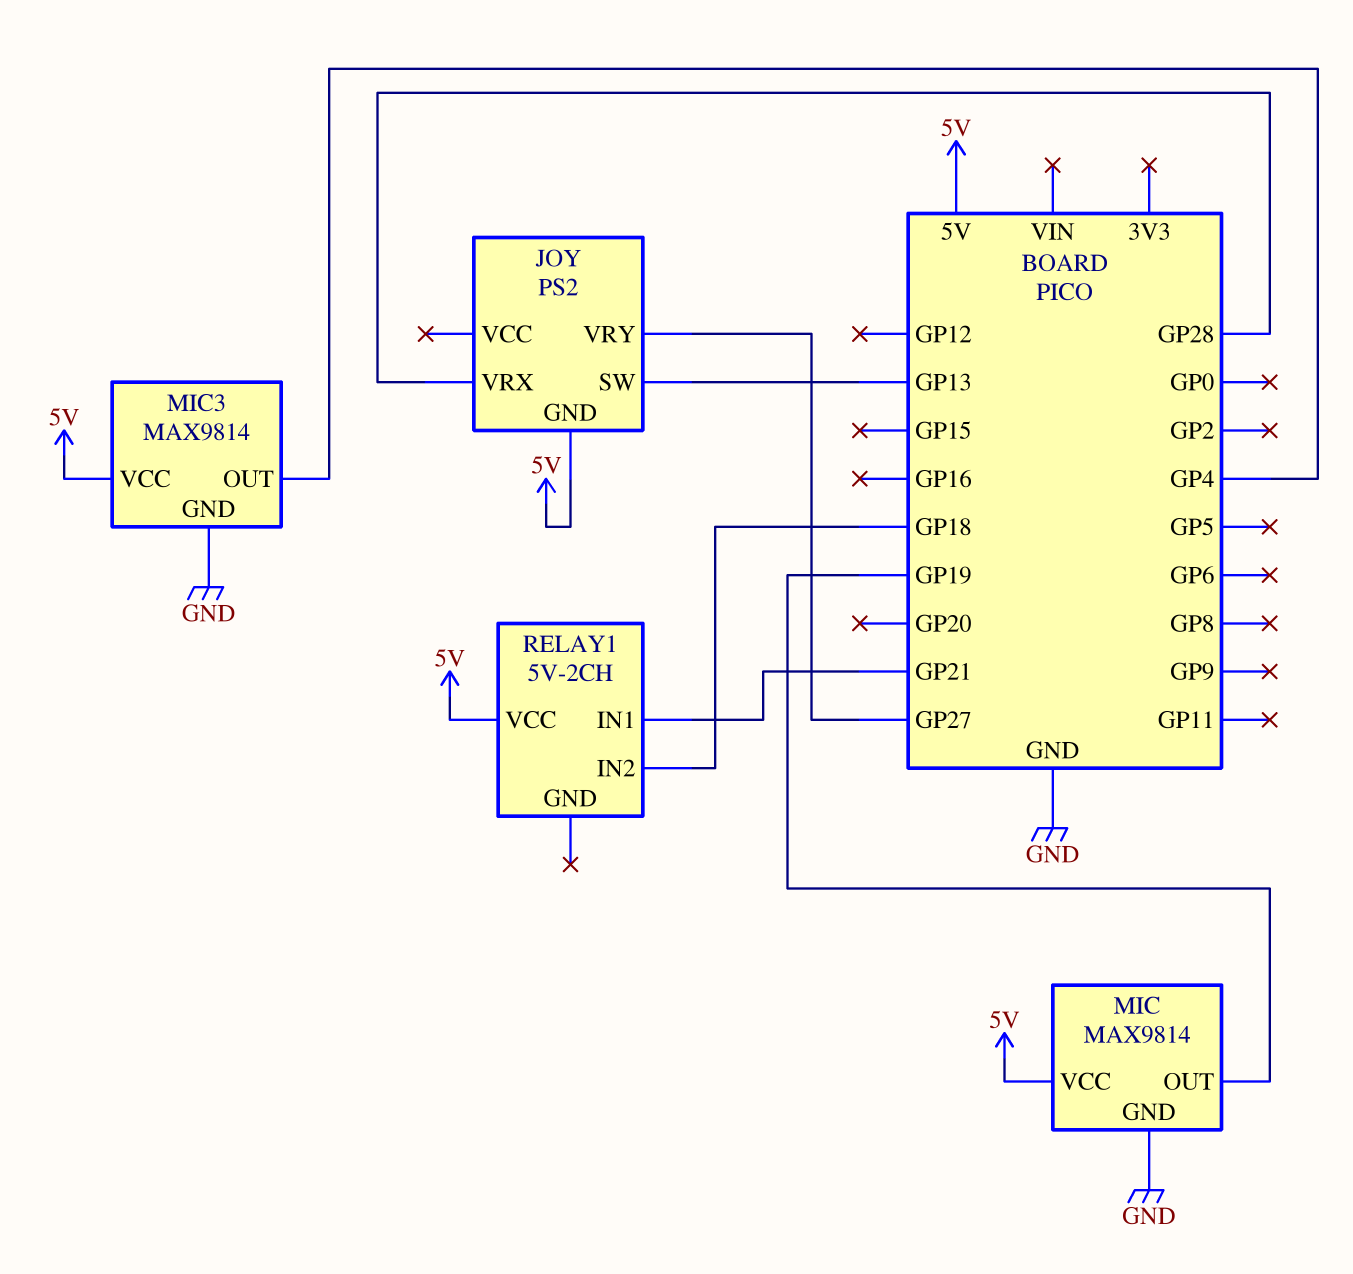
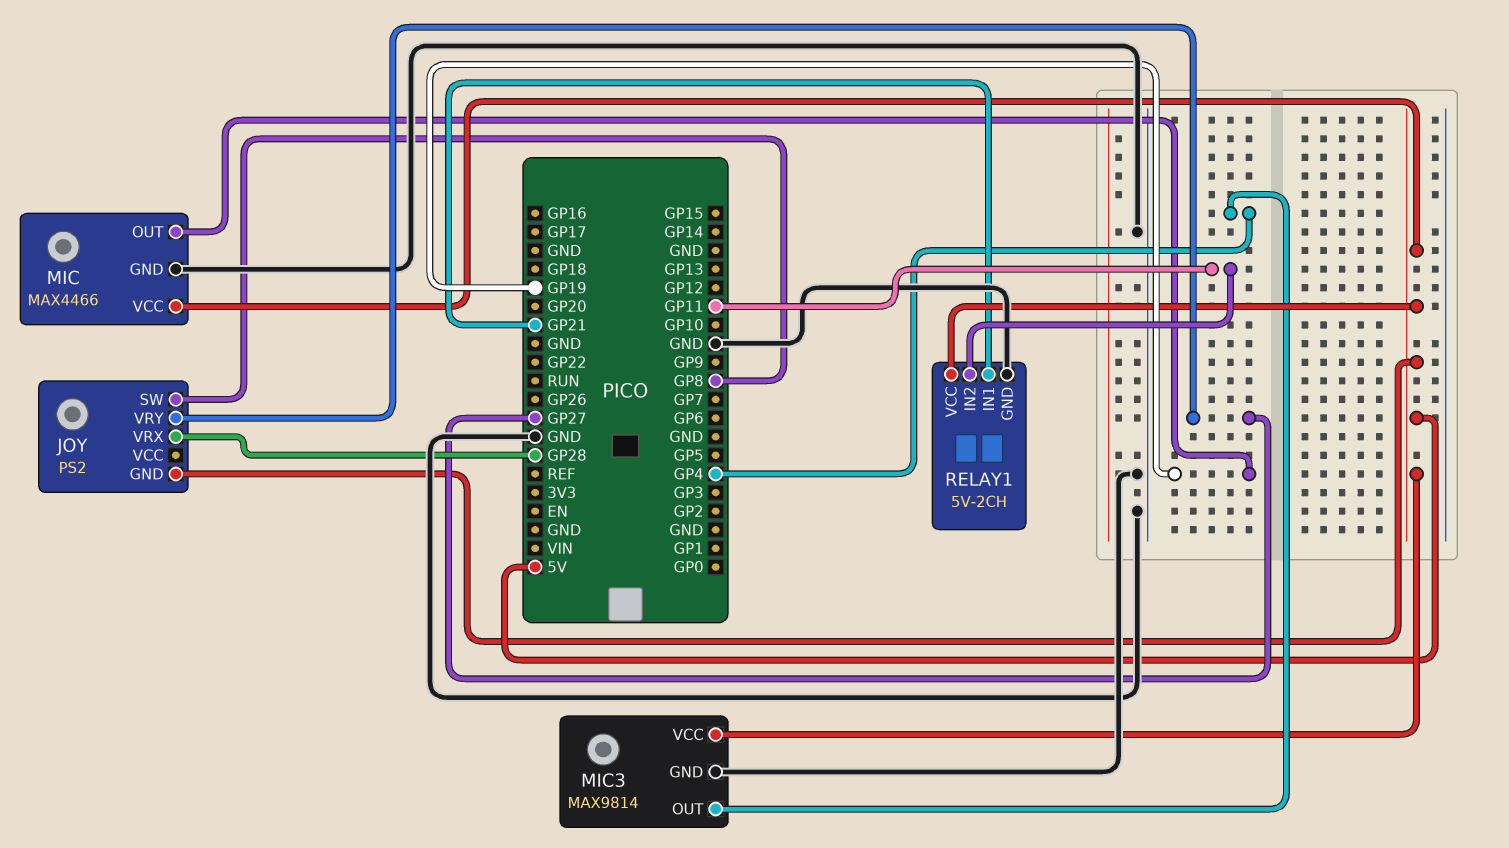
JOY pin SW: GP13 -> GP8
MIC: MAX9814 -> MAX4466
RELAY1 pin GND: none -> GND
RELAY1 pin IN2: GP18 -> GP11

